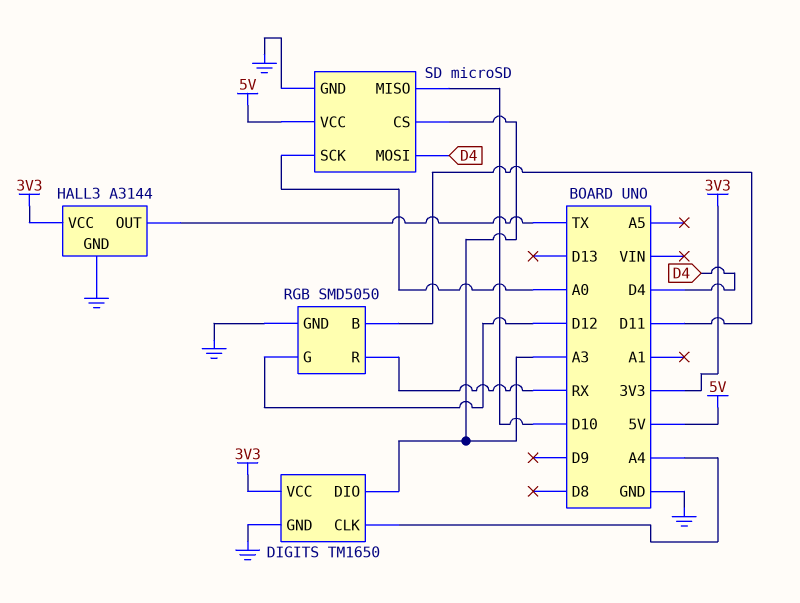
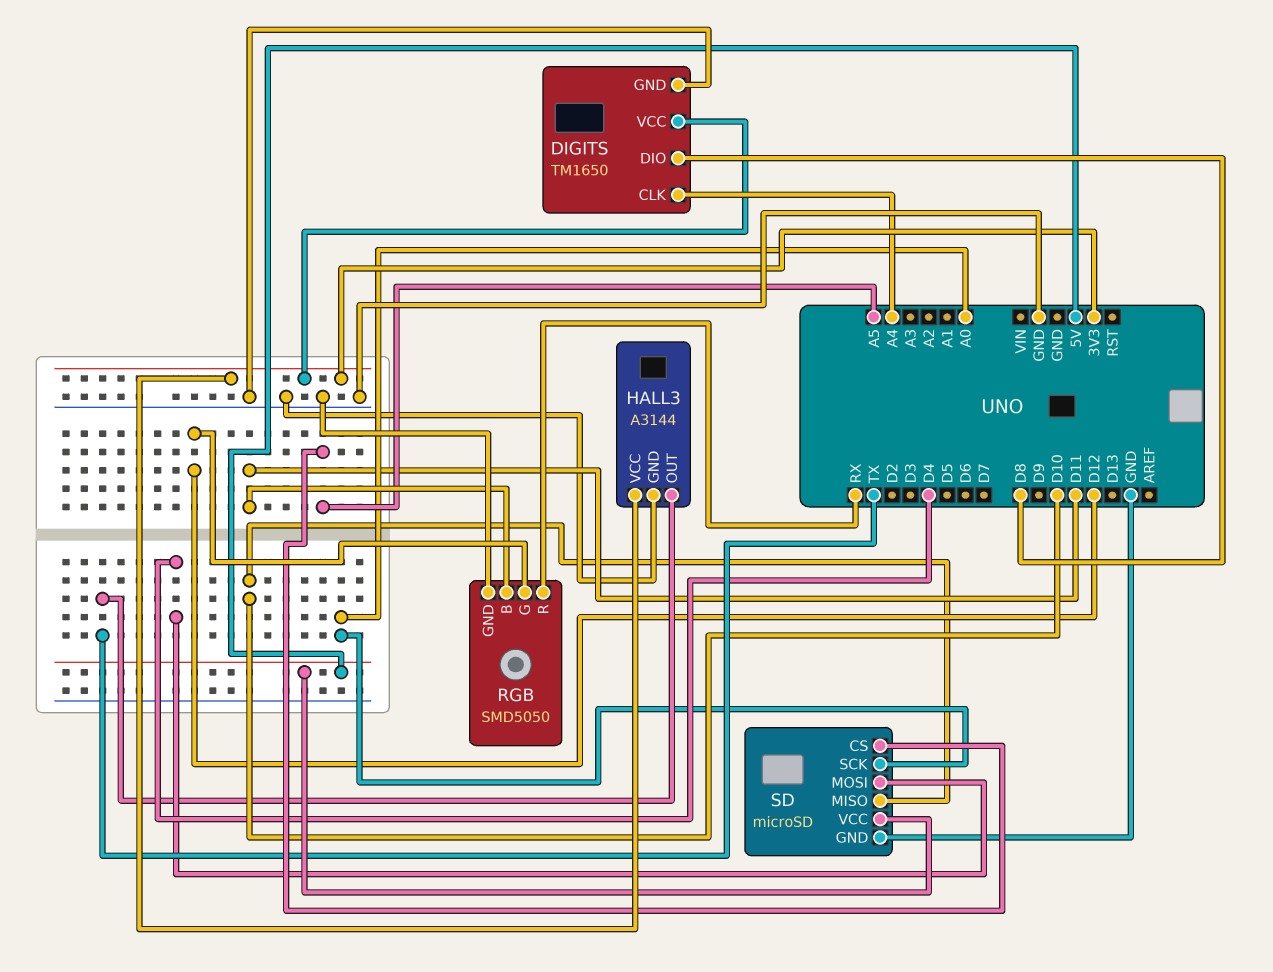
DIGITS pin DIO: A3 -> D8
SD pin CS: A3 -> A5

